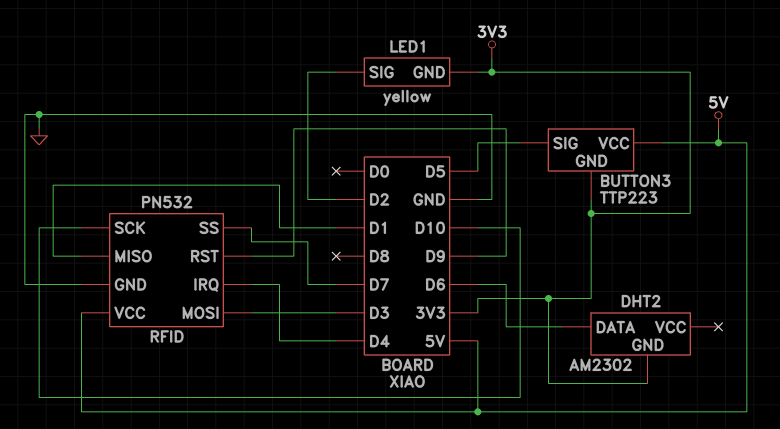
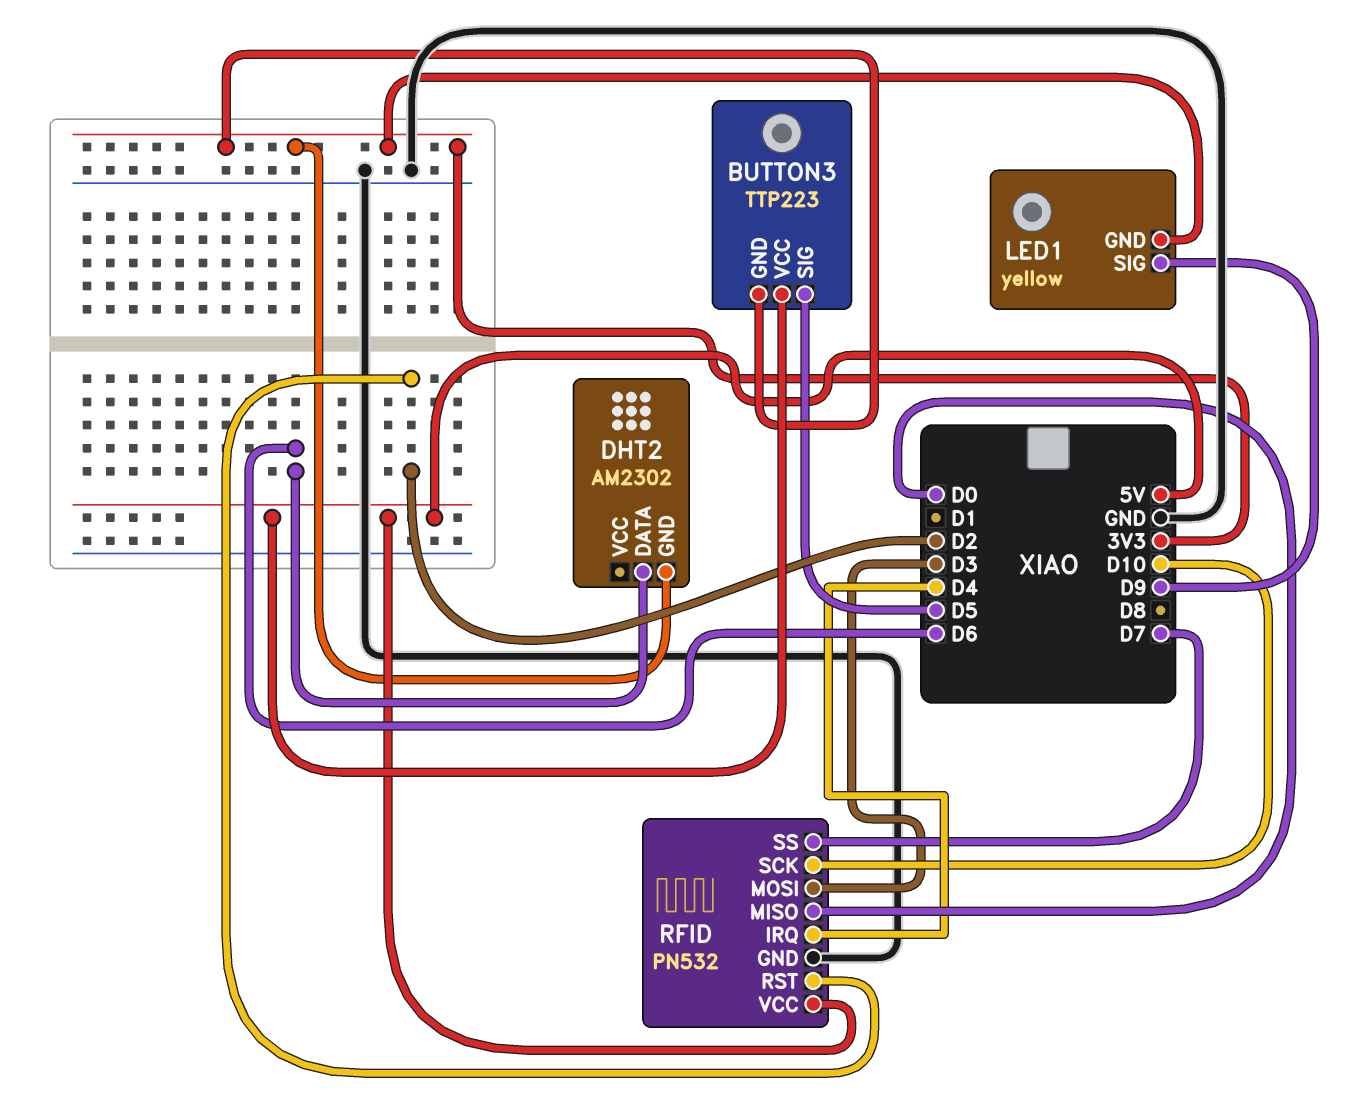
LED1 pin SIG: D2 -> D9
RFID pin MISO: D1 -> D0
RFID pin RST: D9 -> D2

